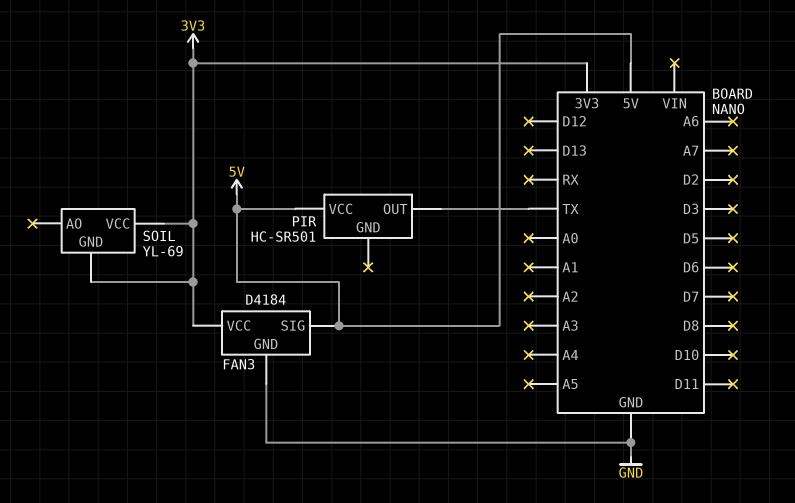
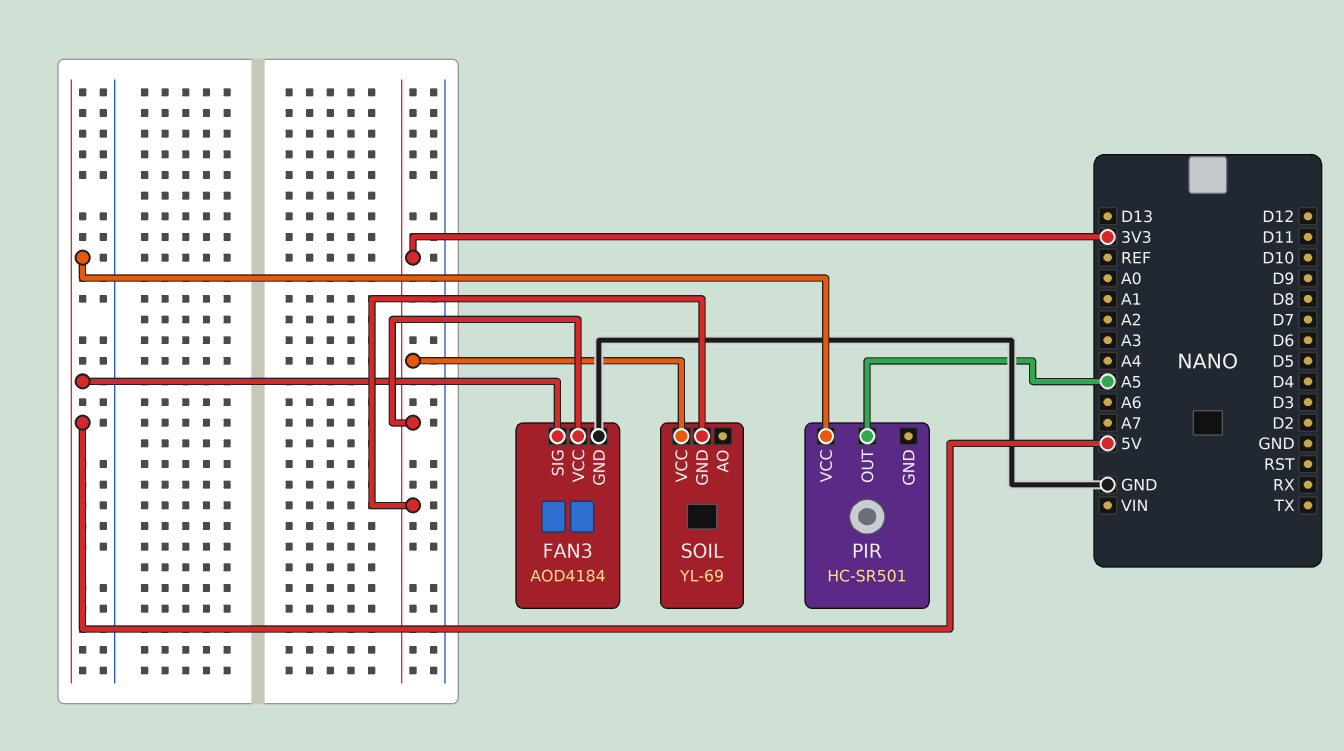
FAN3: D4184 -> AOD4184
PIR pin OUT: TX -> A5

